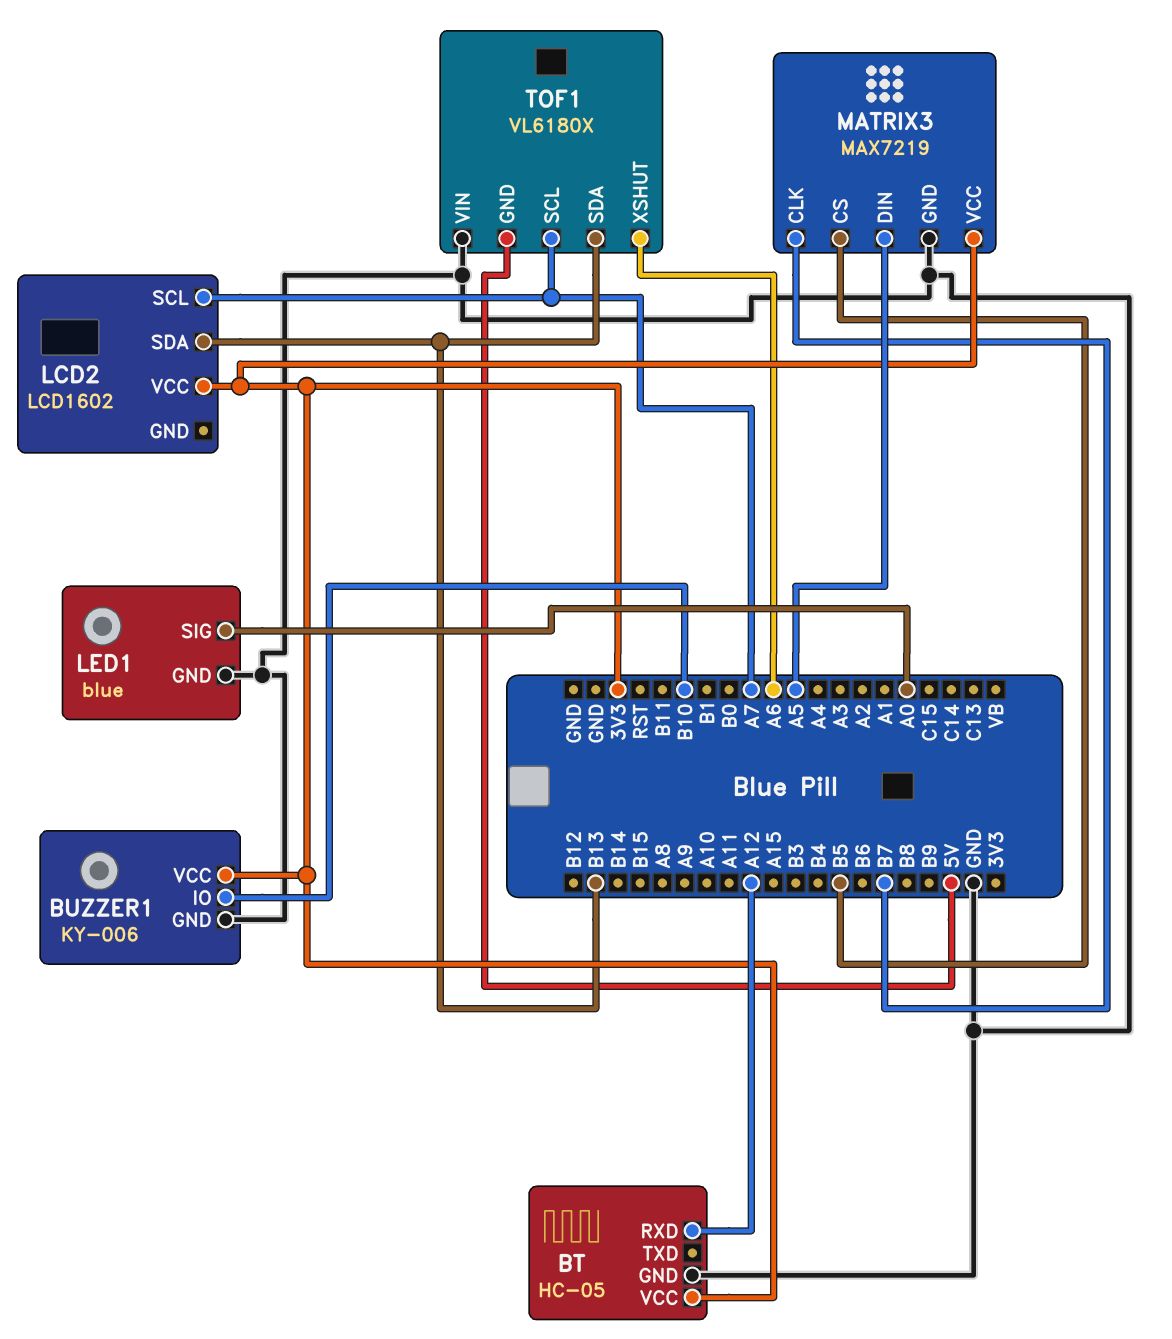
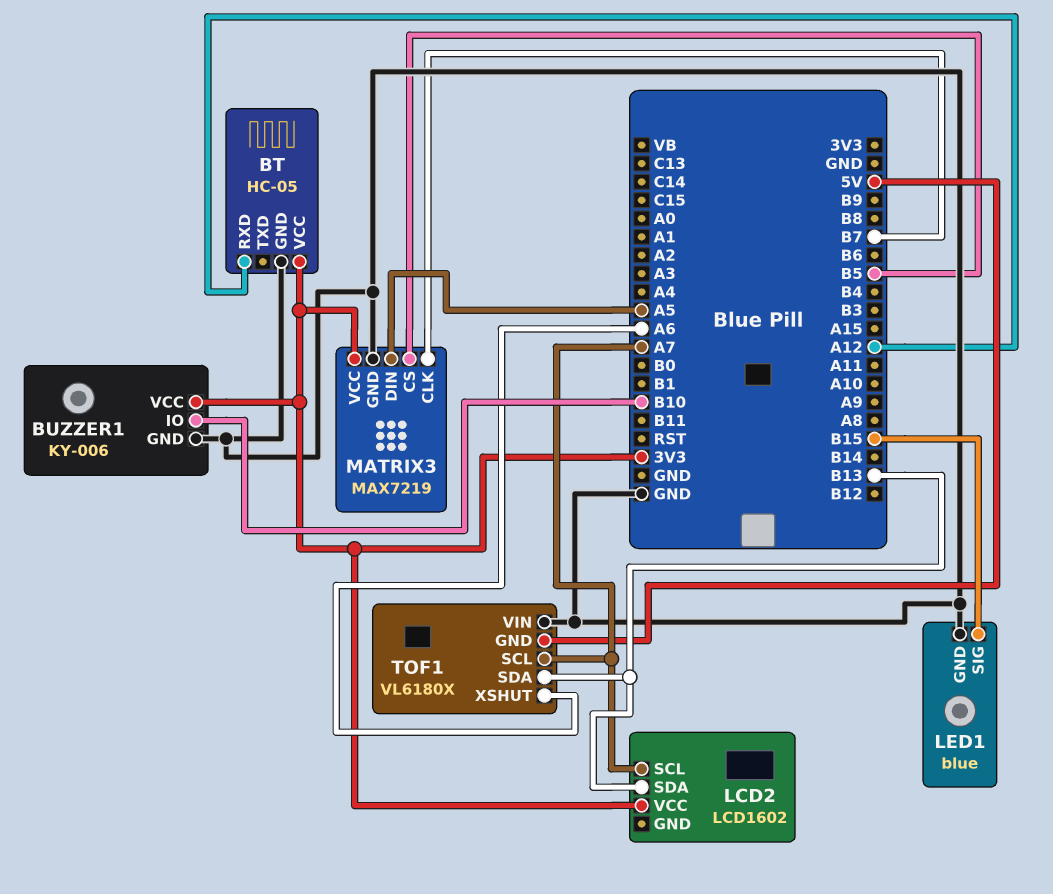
LED1 pin SIG: A0 -> B15

